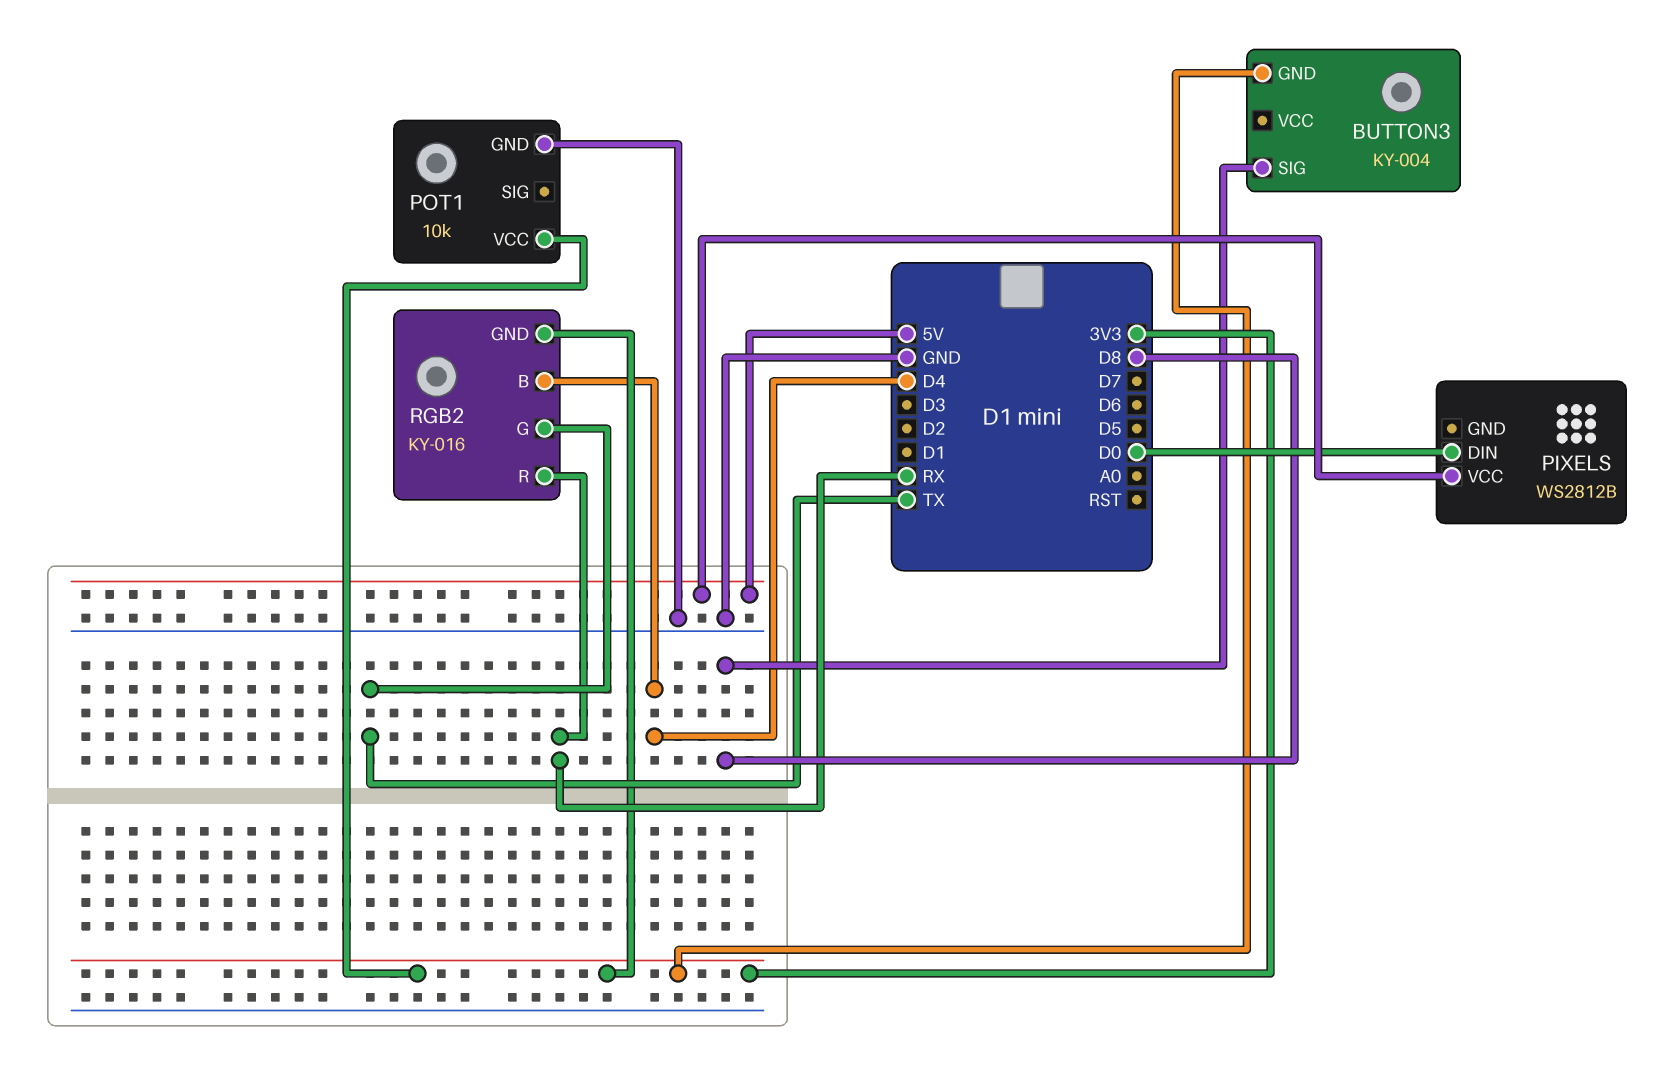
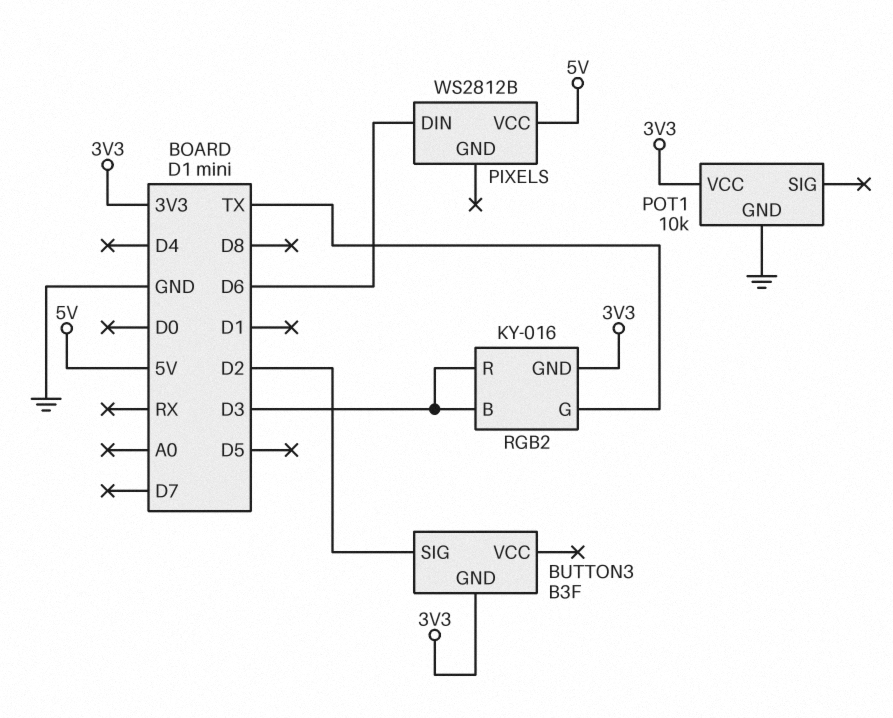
BUTTON3: KY-004 -> B3F
BUTTON3 pin SIG: D8 -> D2
PIXELS pin DIN: D0 -> D6
RGB2 pin B: D4 -> D3
RGB2 pin R: RX -> D3

